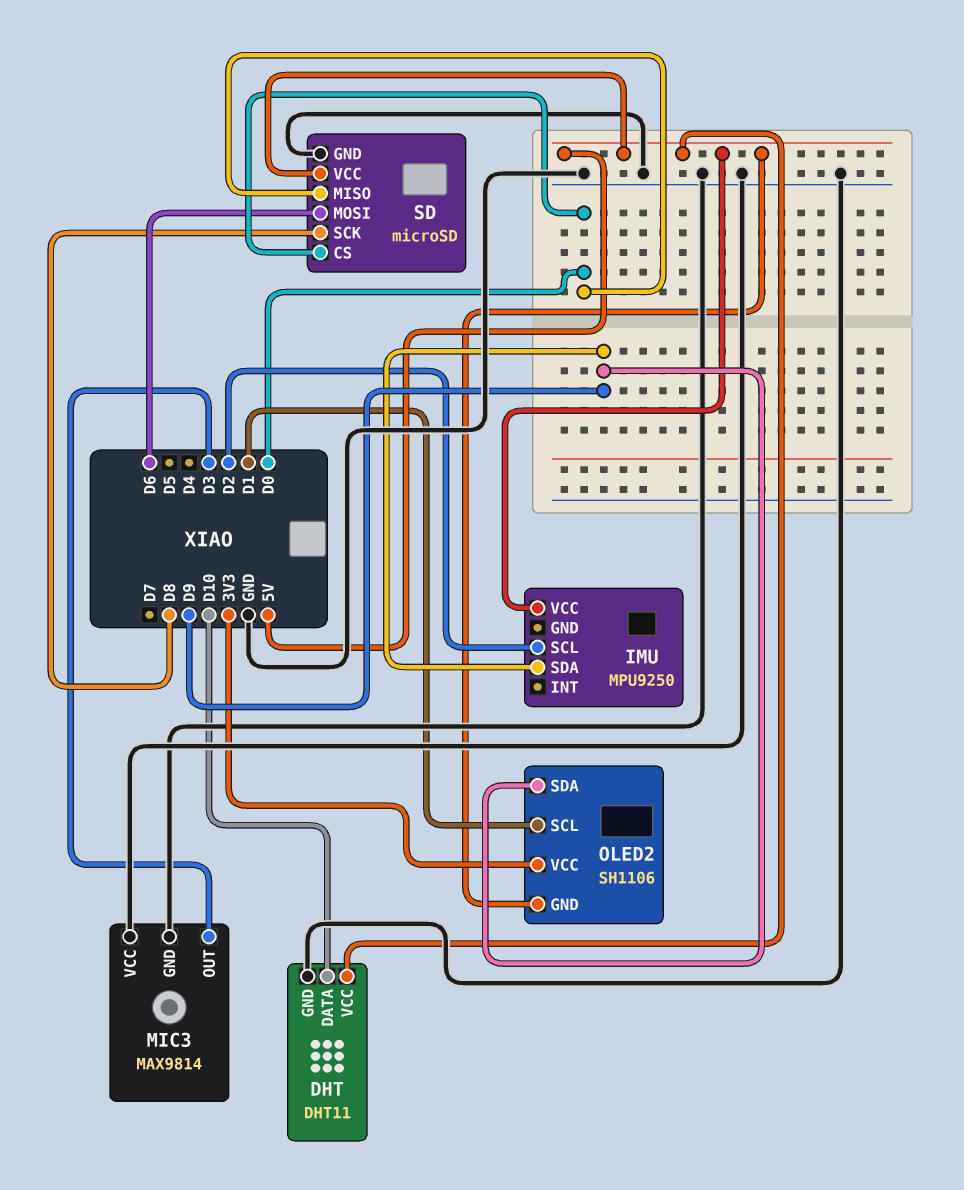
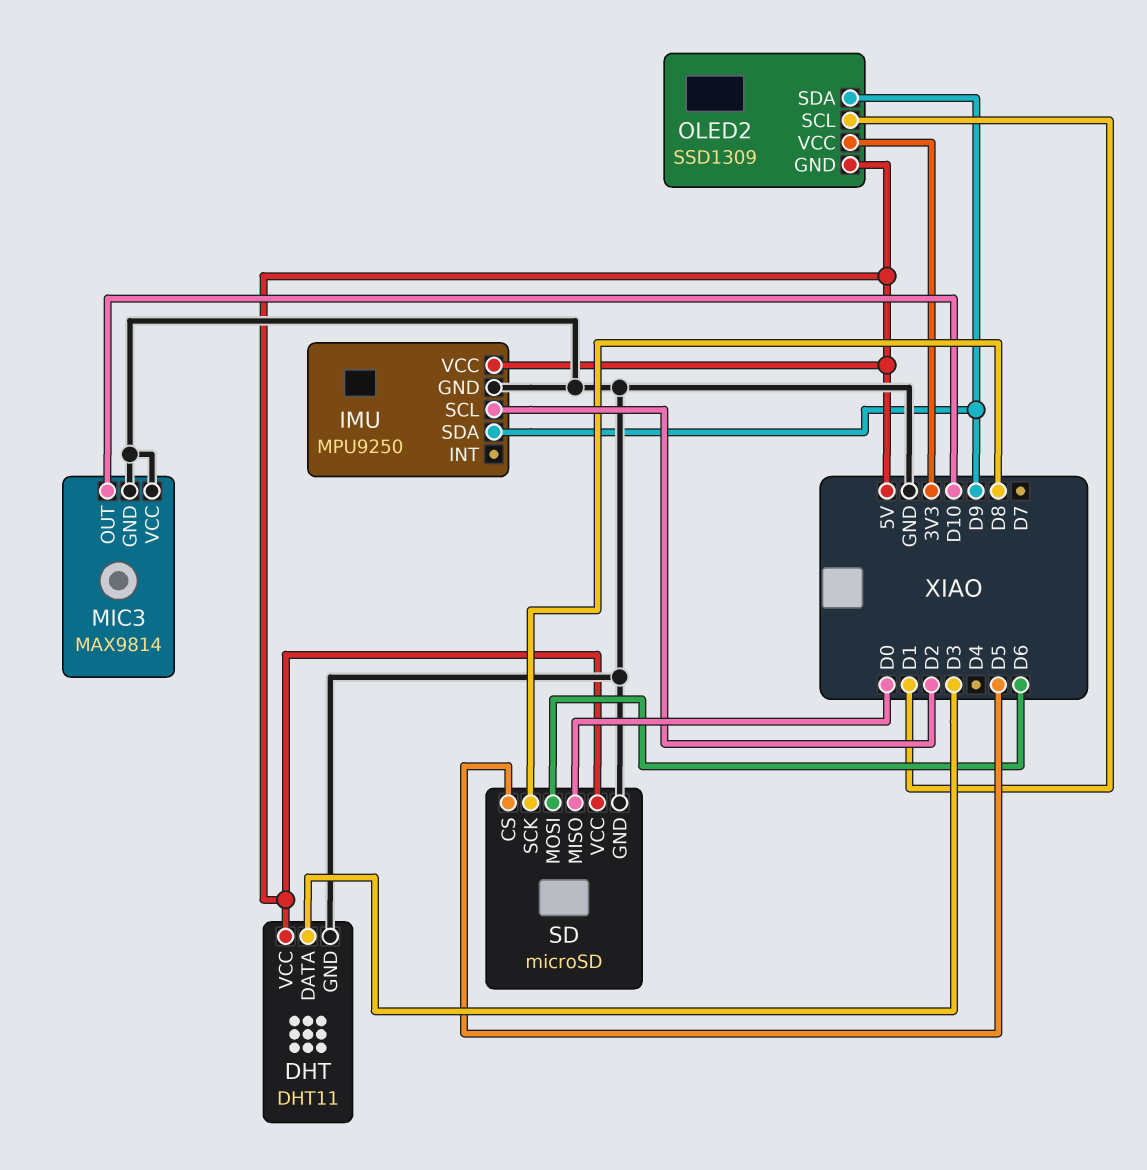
DHT pin DATA: D10 -> D3
IMU pin GND: none -> GND
MIC3 pin OUT: D3 -> D10
OLED2: SH1106 -> SSD1309
SD pin CS: D0 -> D5

